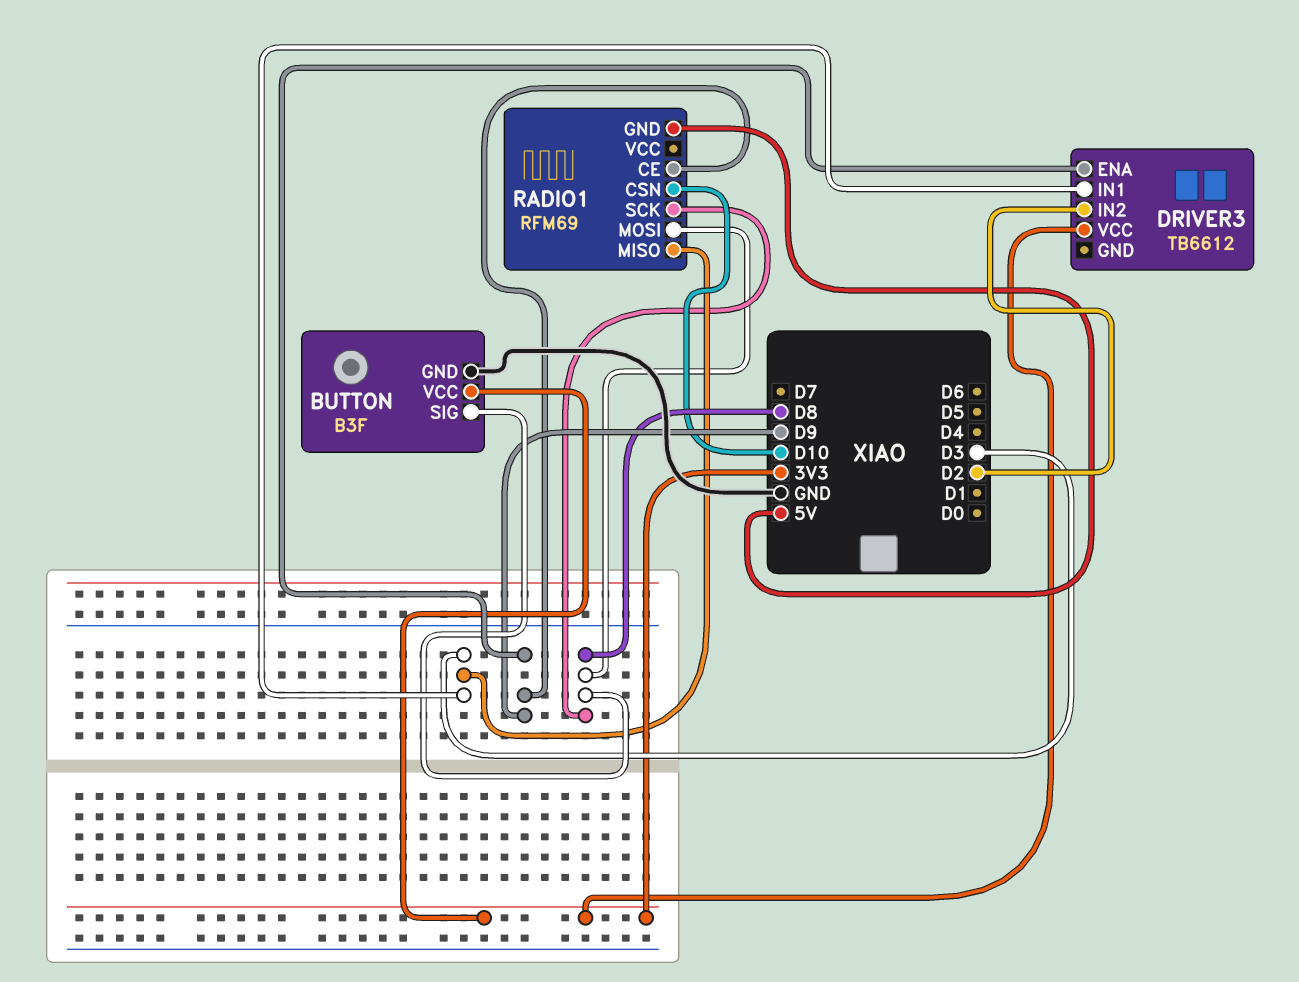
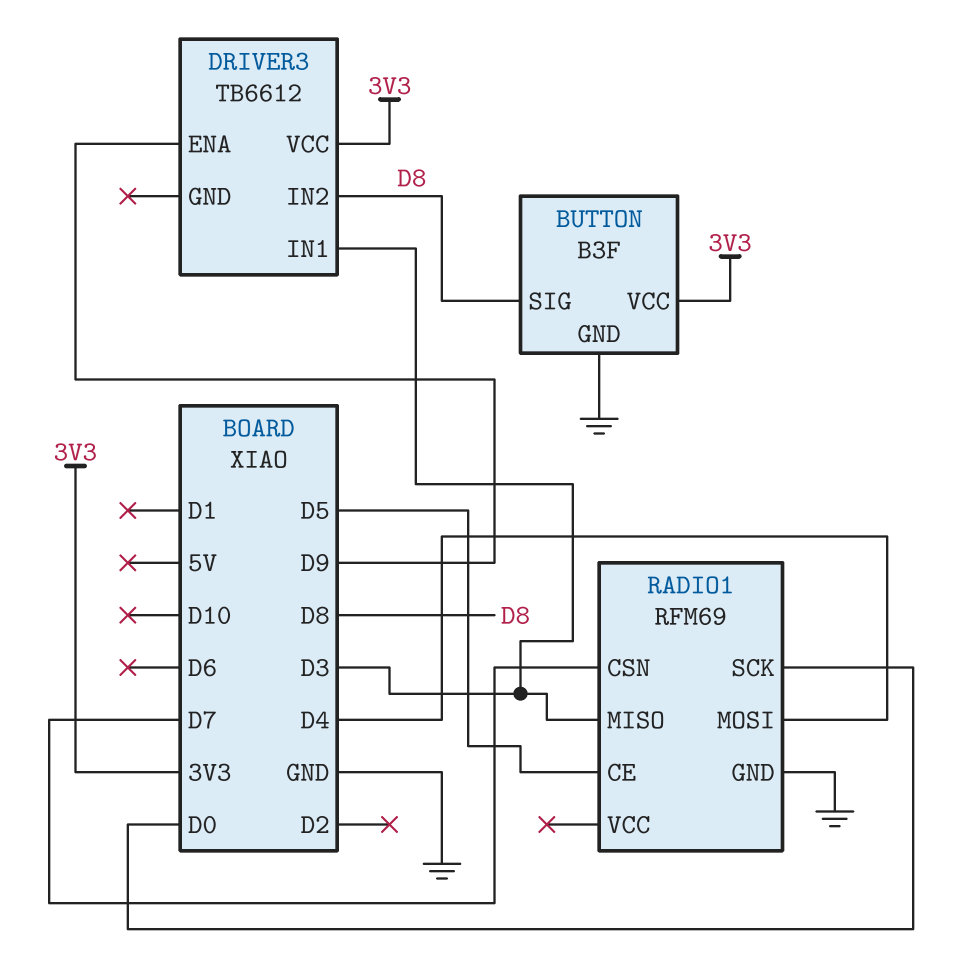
DRIVER3 pin IN2: D2 -> D8
RADIO1 pin CE: D9 -> D5
RADIO1 pin CSN: D10 -> D7
RADIO1 pin GND: 5V -> GND
RADIO1 pin MOSI: D8 -> D4
RADIO1 pin SCK: D8 -> D0

